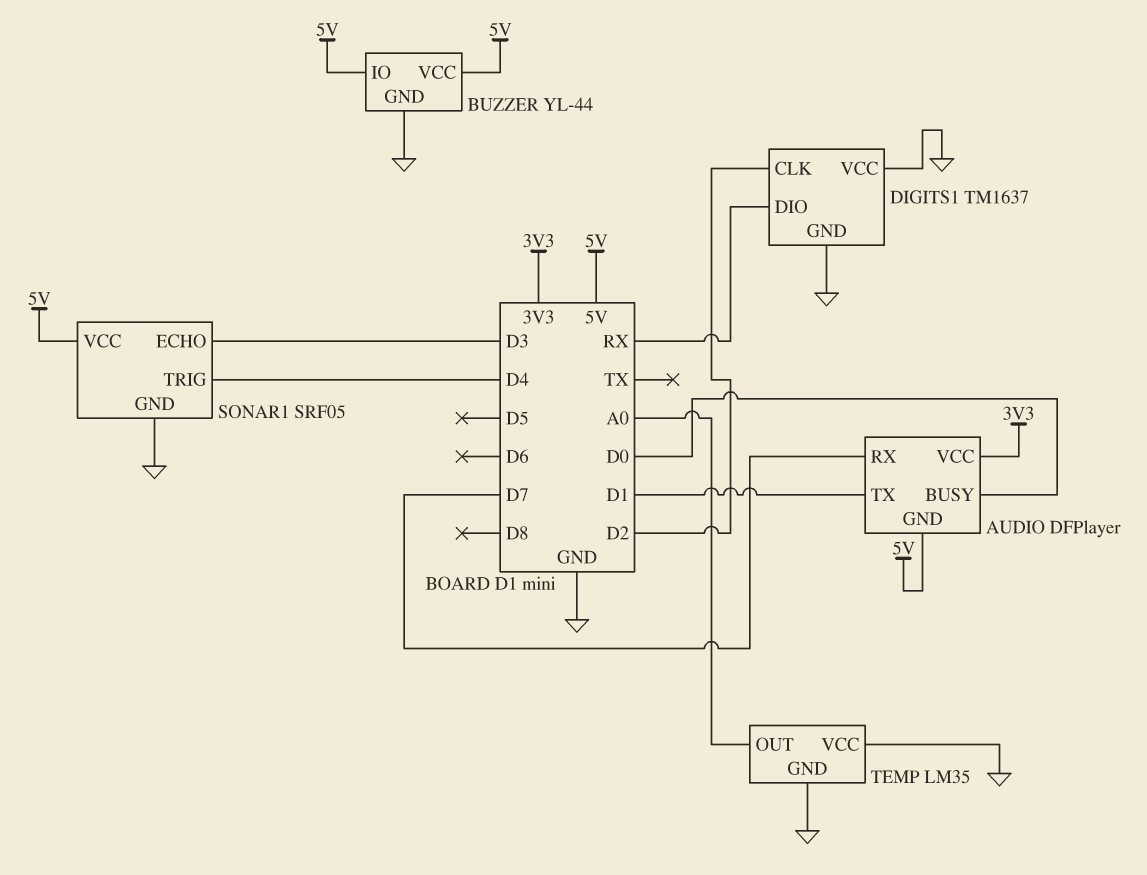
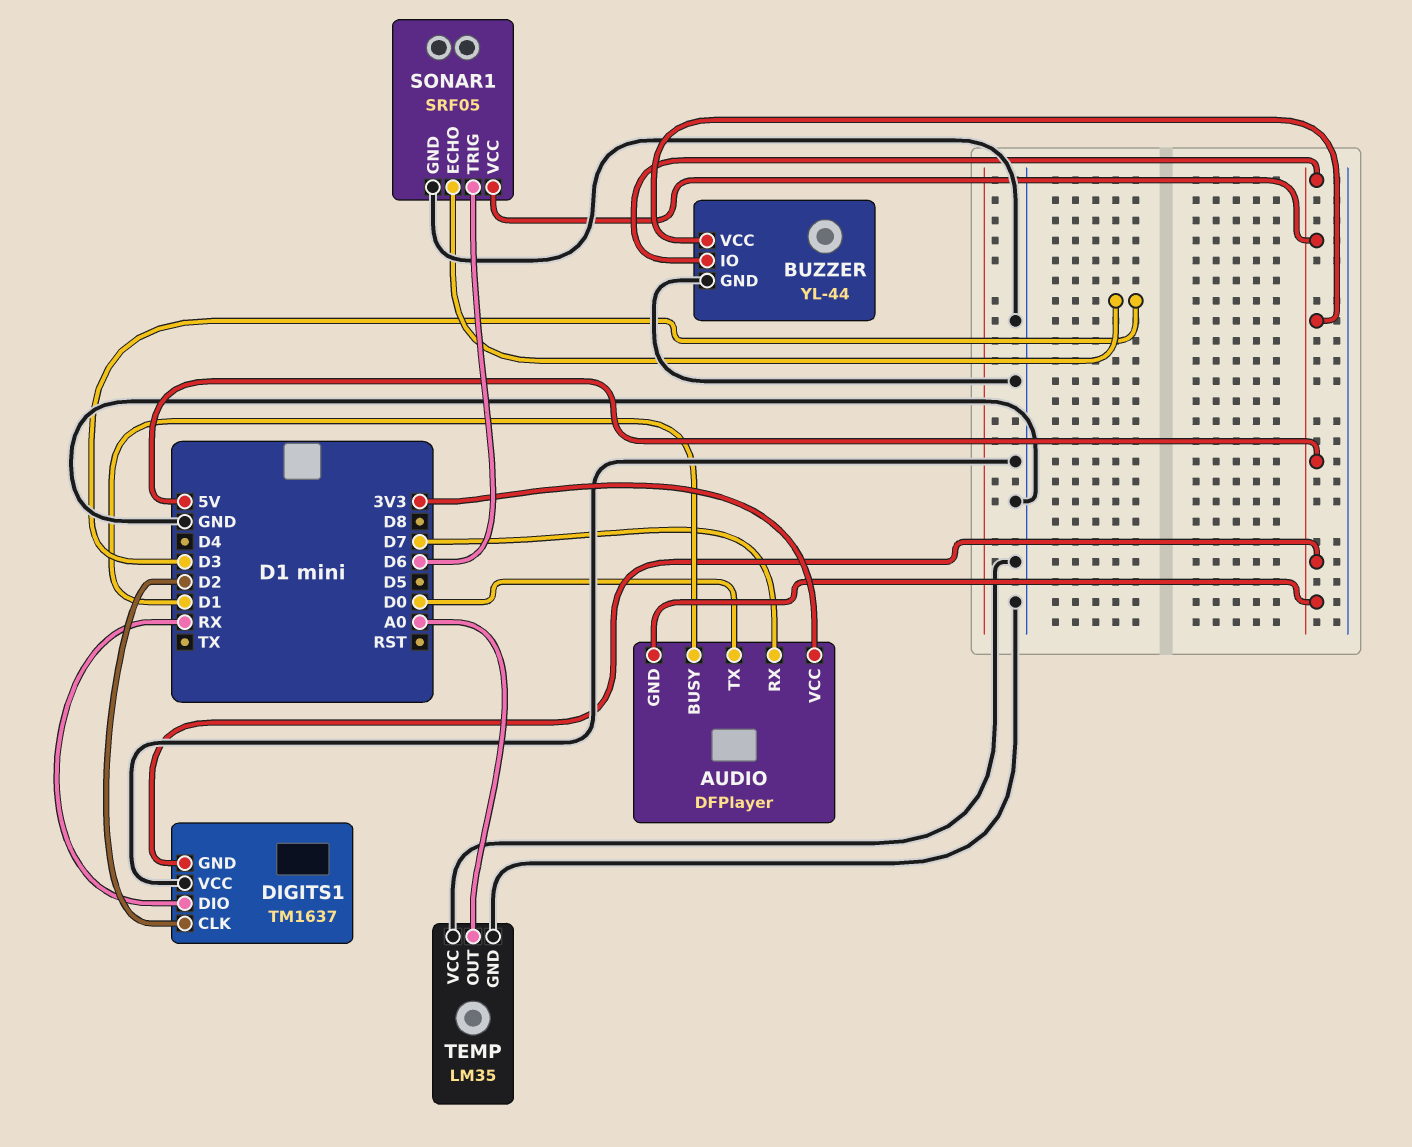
AUDIO pin BUSY: D0 -> D1
AUDIO pin TX: D1 -> D0
DIGITS1 pin GND: GND -> 5V
SONAR1 pin TRIG: D4 -> D6

